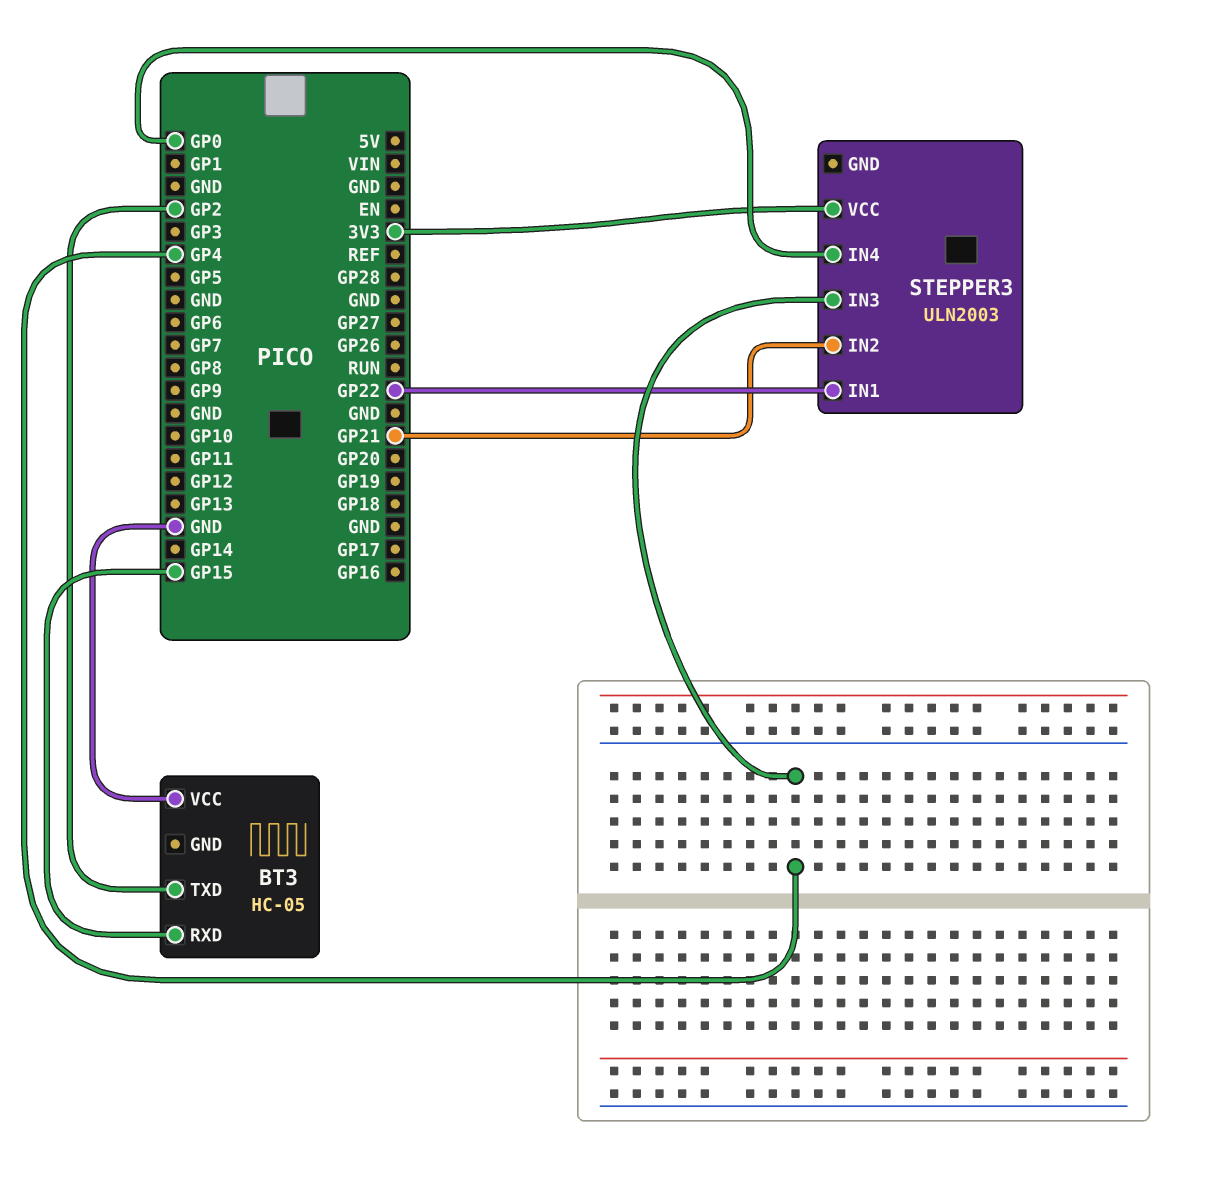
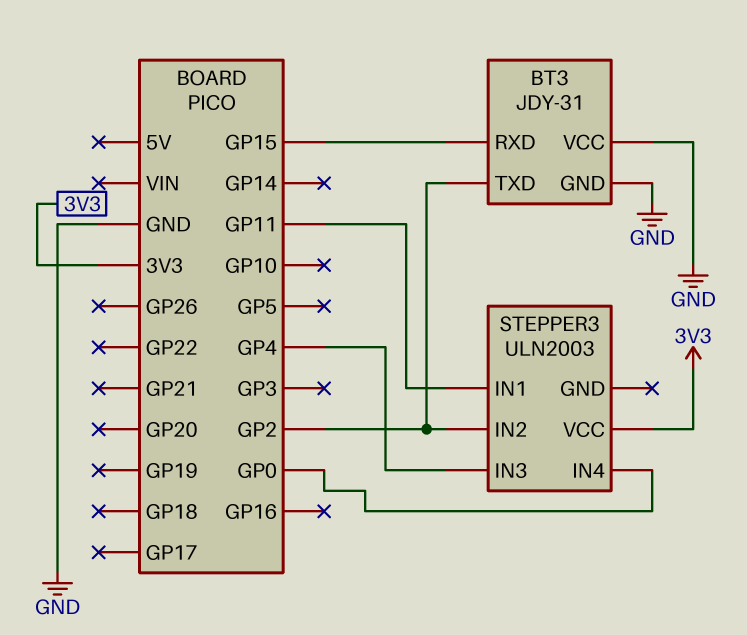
BT3: HC-05 -> JDY-31
BT3 pin GND: none -> GND
STEPPER3 pin IN1: GP22 -> GP11
STEPPER3 pin IN2: GP21 -> GP2

